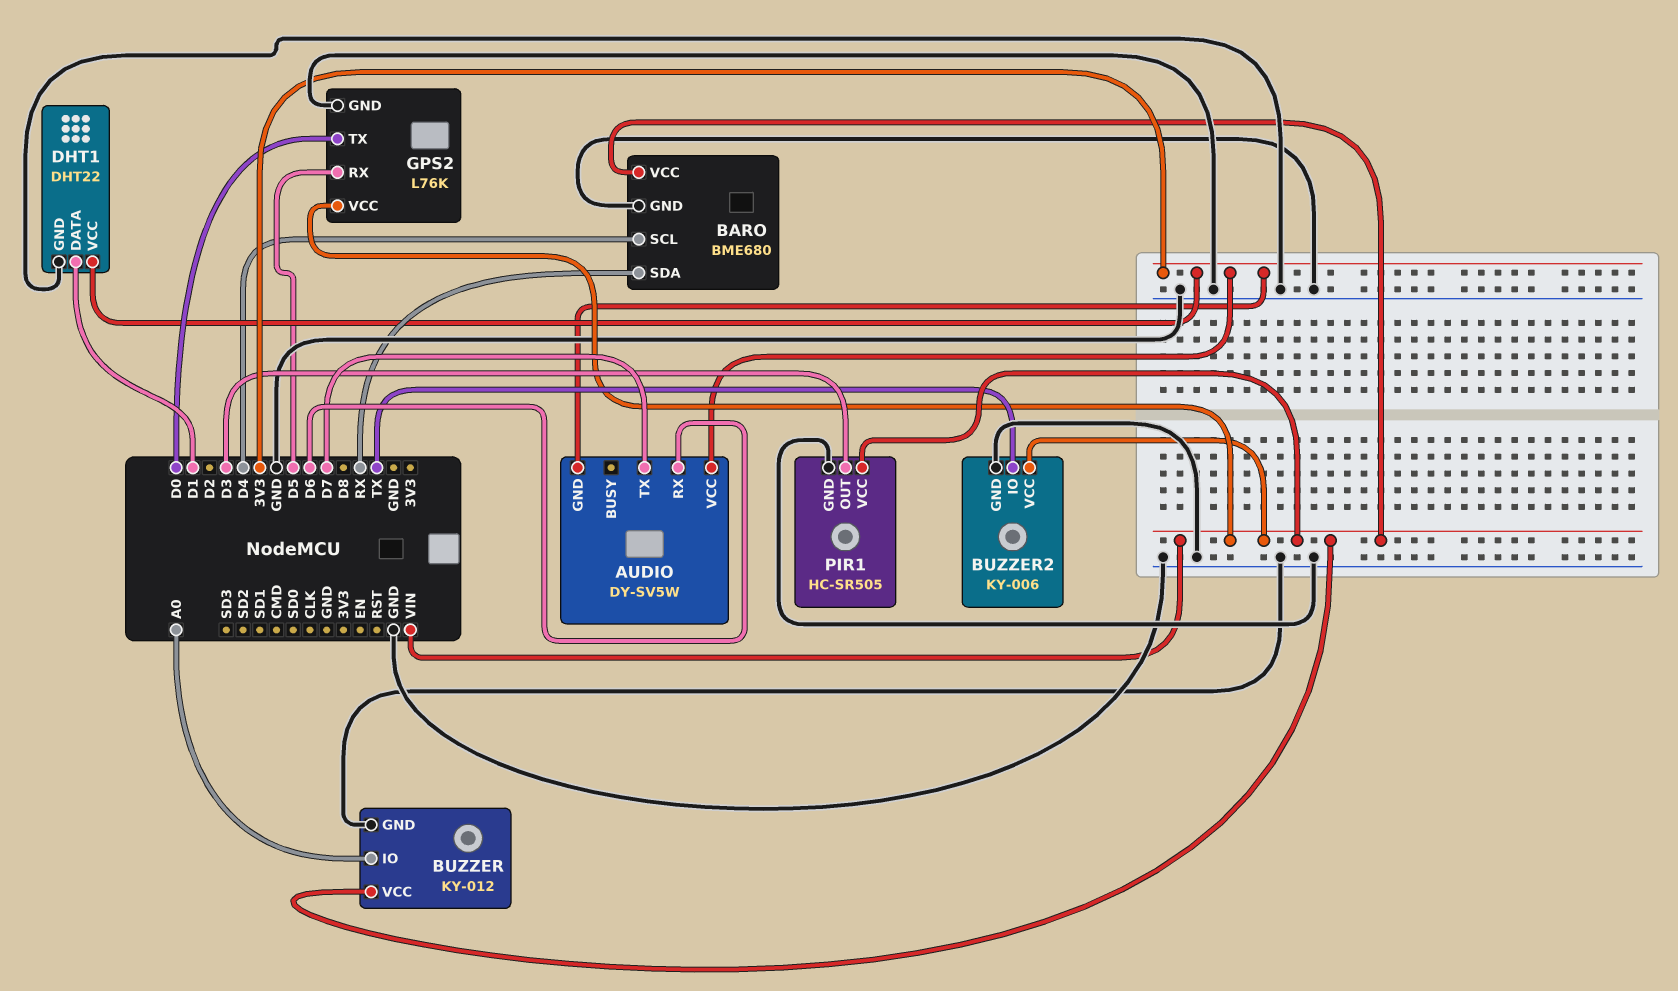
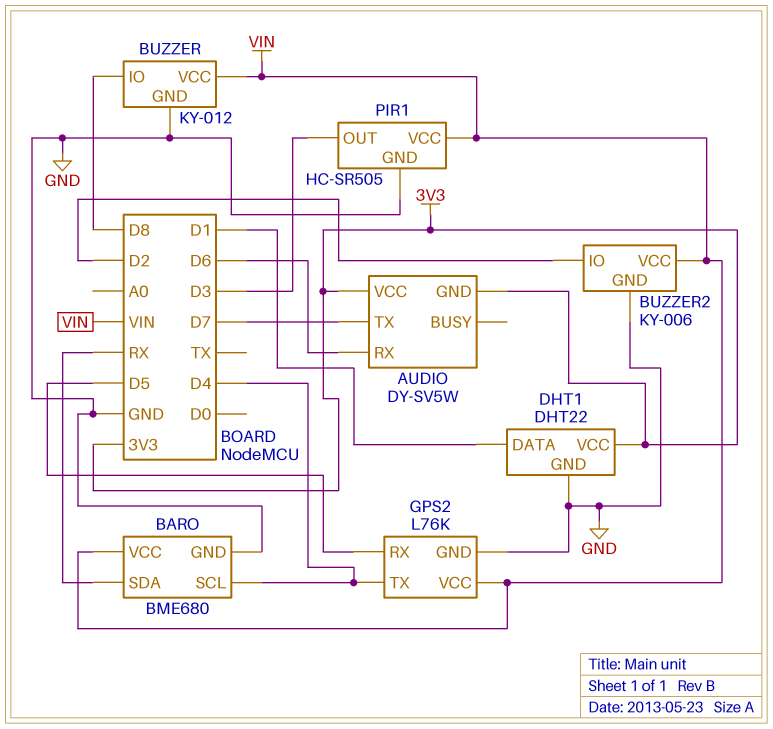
BUZZER pin IO: A0 -> D8
BUZZER2 pin IO: TX -> D2
GPS2 pin TX: D0 -> D4

